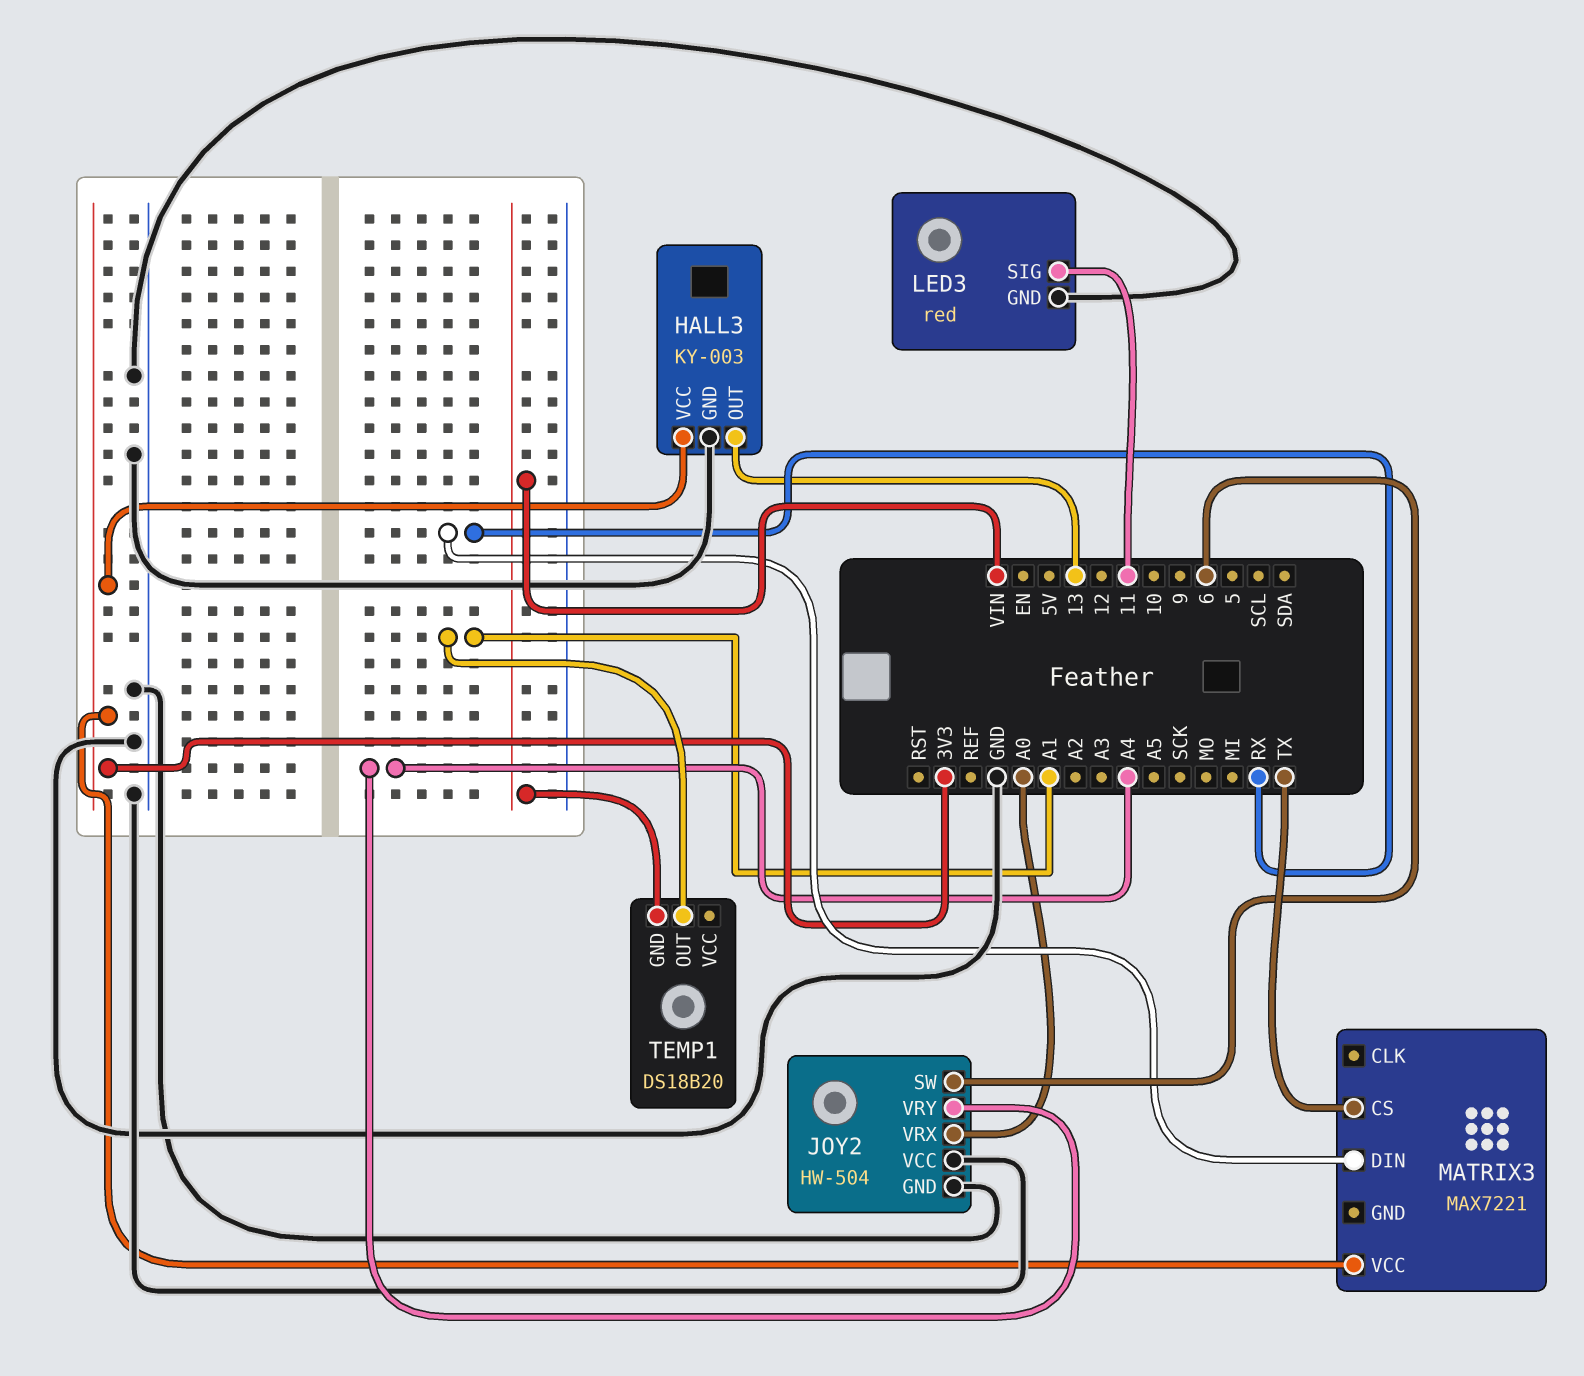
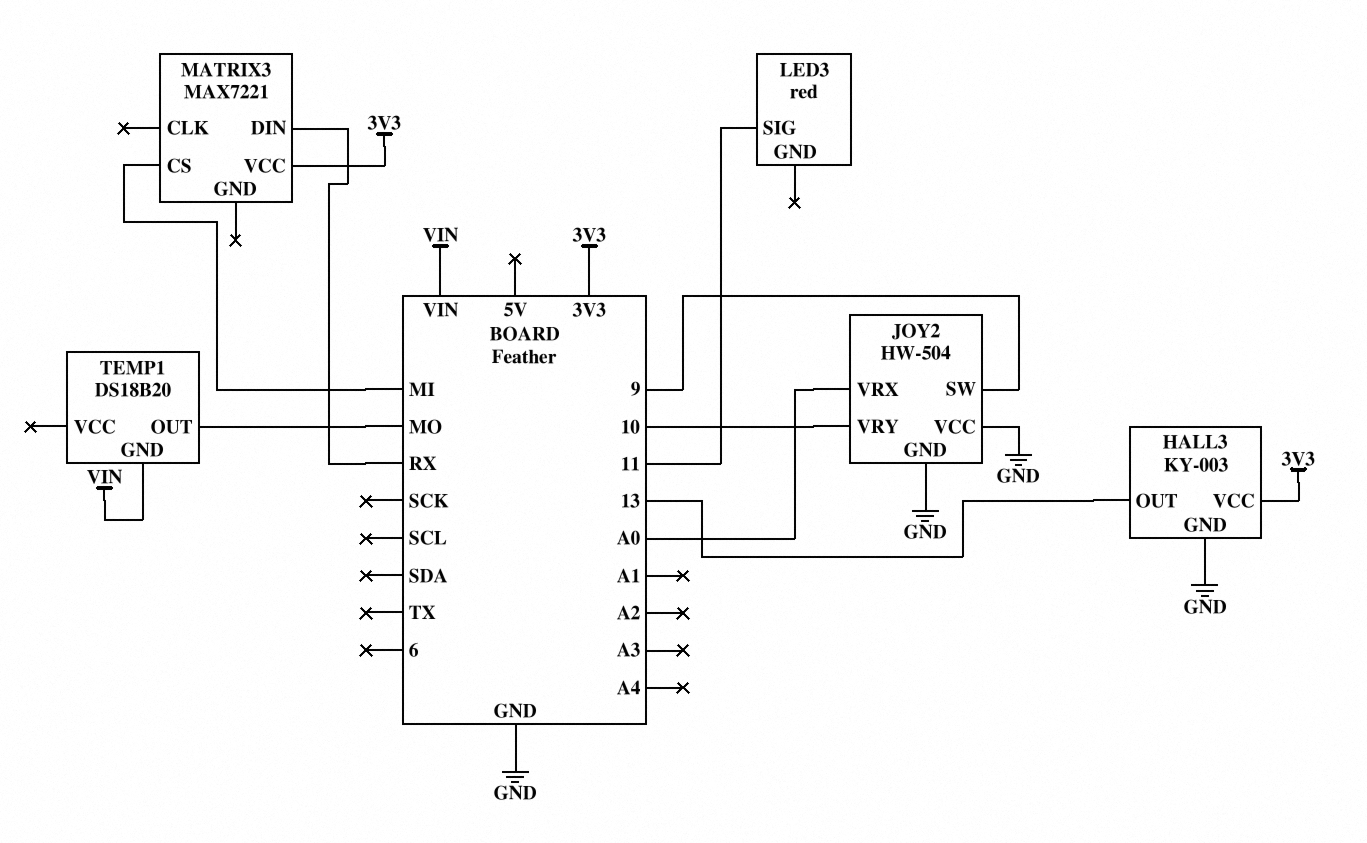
JOY2 pin SW: 6 -> 9
JOY2 pin VRY: A4 -> 10
LED3 pin GND: GND -> none
MATRIX3 pin CS: TX -> MI
TEMP1 pin OUT: A1 -> MO

